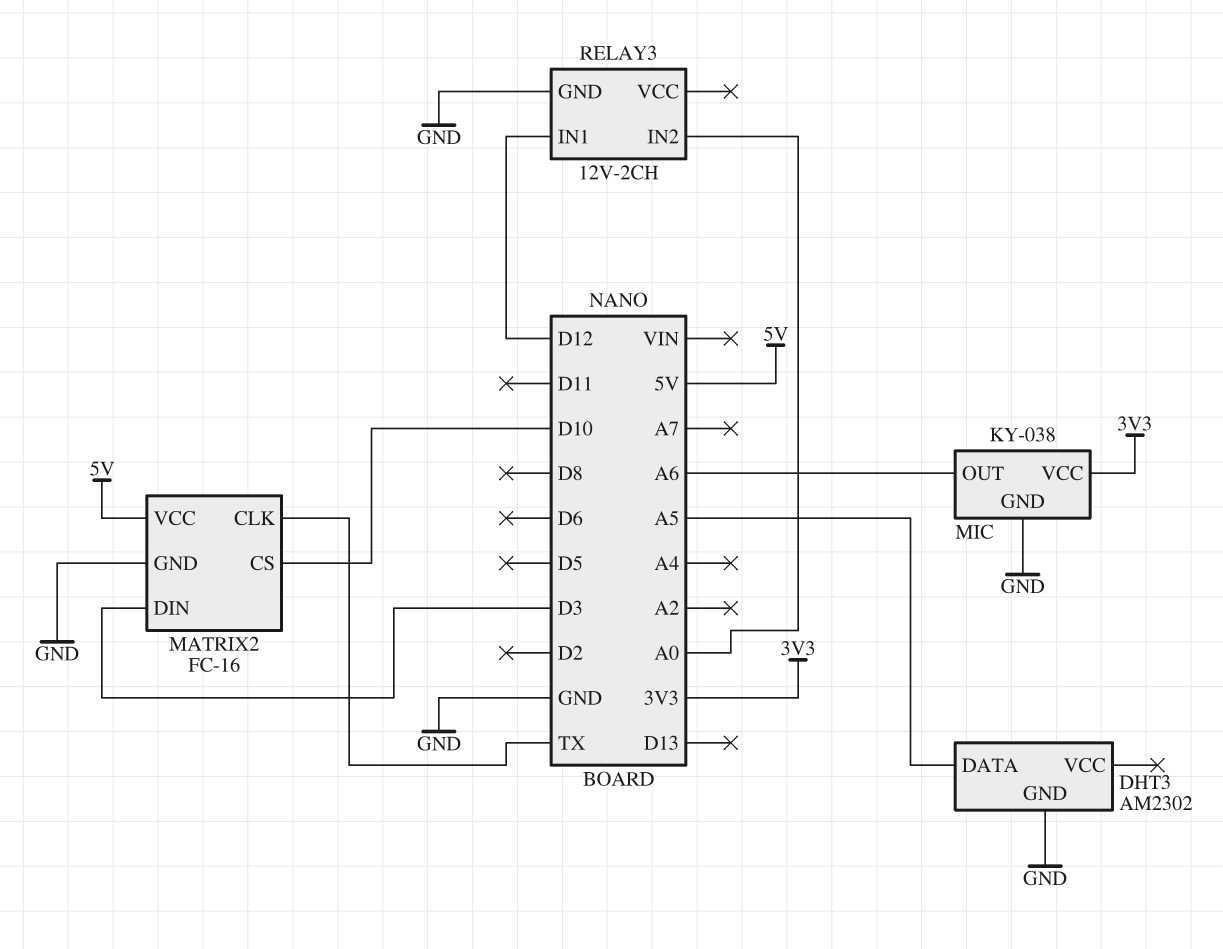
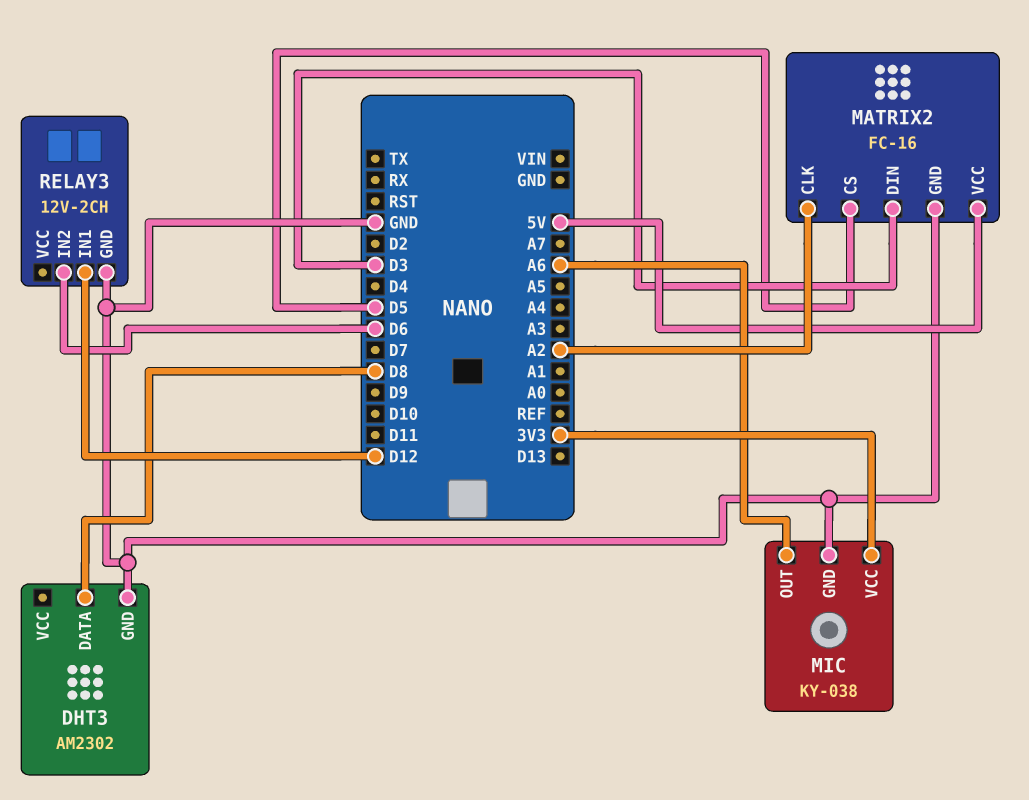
DHT3 pin DATA: A5 -> D8
MATRIX2 pin CLK: TX -> A2
MATRIX2 pin CS: D10 -> D5
RELAY3 pin IN2: A0 -> D6

